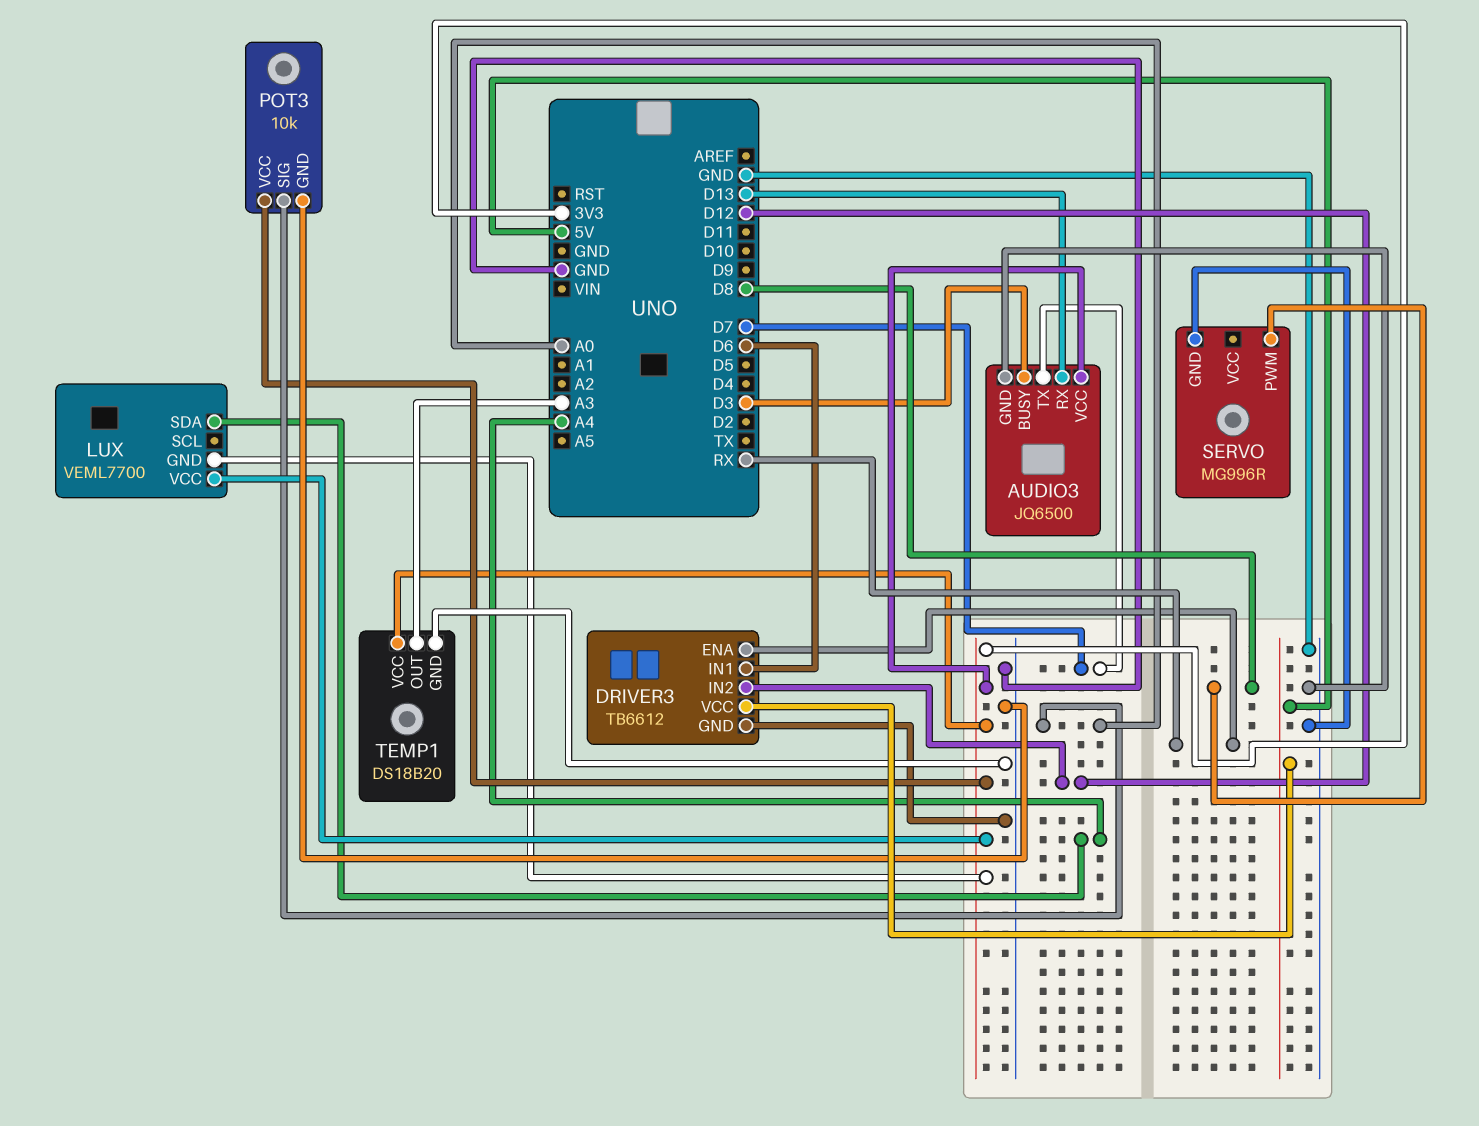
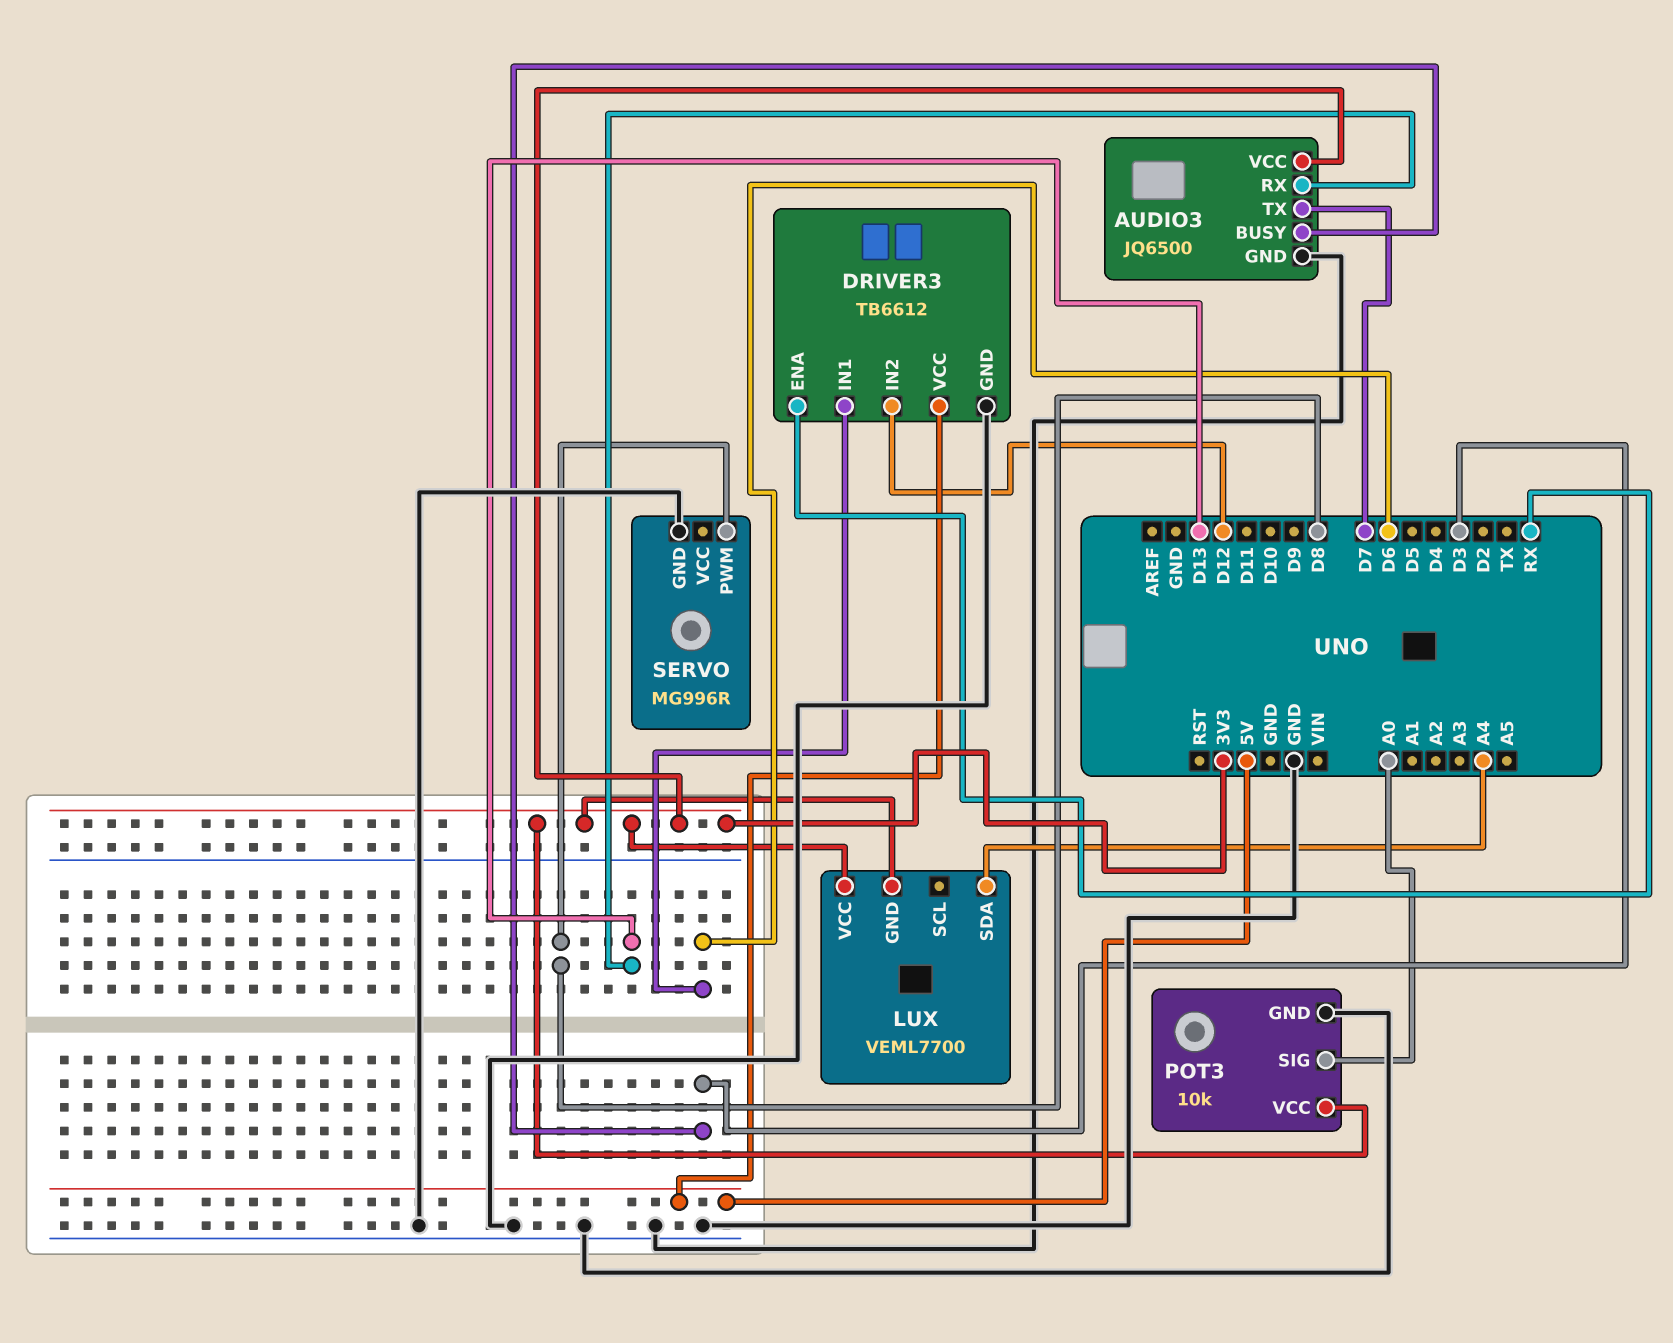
TEMP1: DS18B20 -> none
TEMP1 pin GND: GND -> none
TEMP1 pin OUT: A3 -> none
TEMP1 pin VCC: 3V3 -> none

